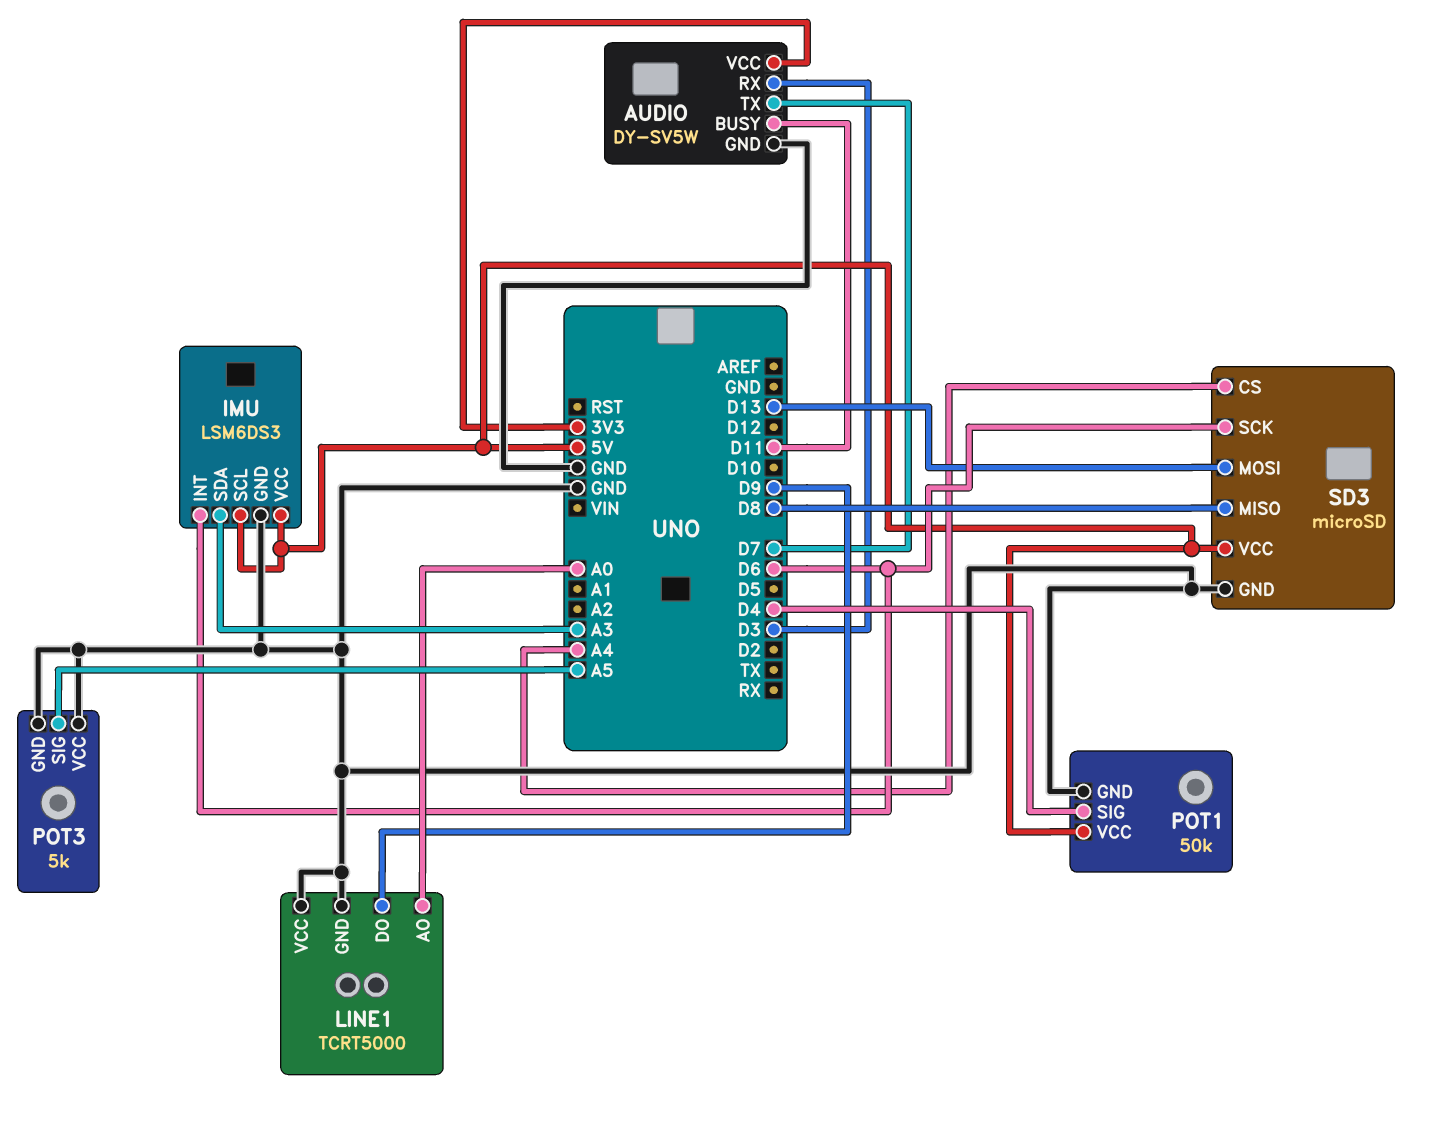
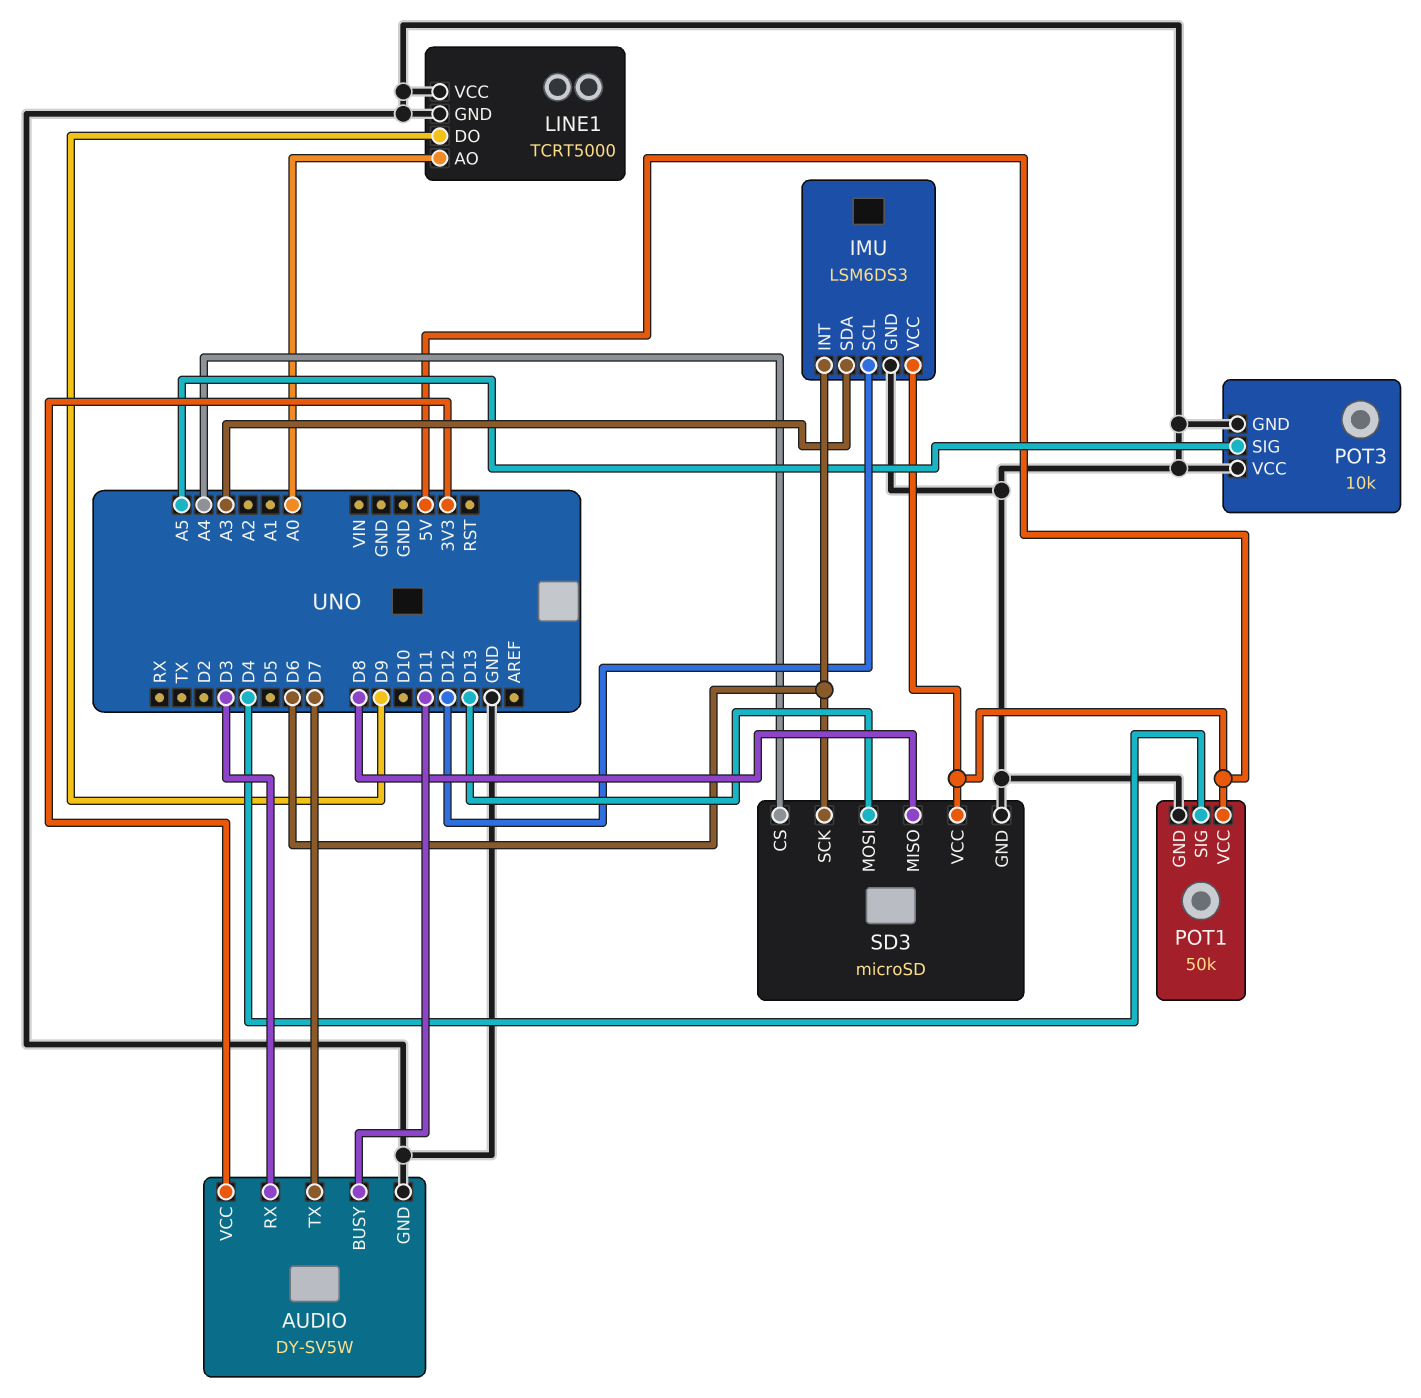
IMU pin SCL: 5V -> D12
POT3: 5k -> 10k

